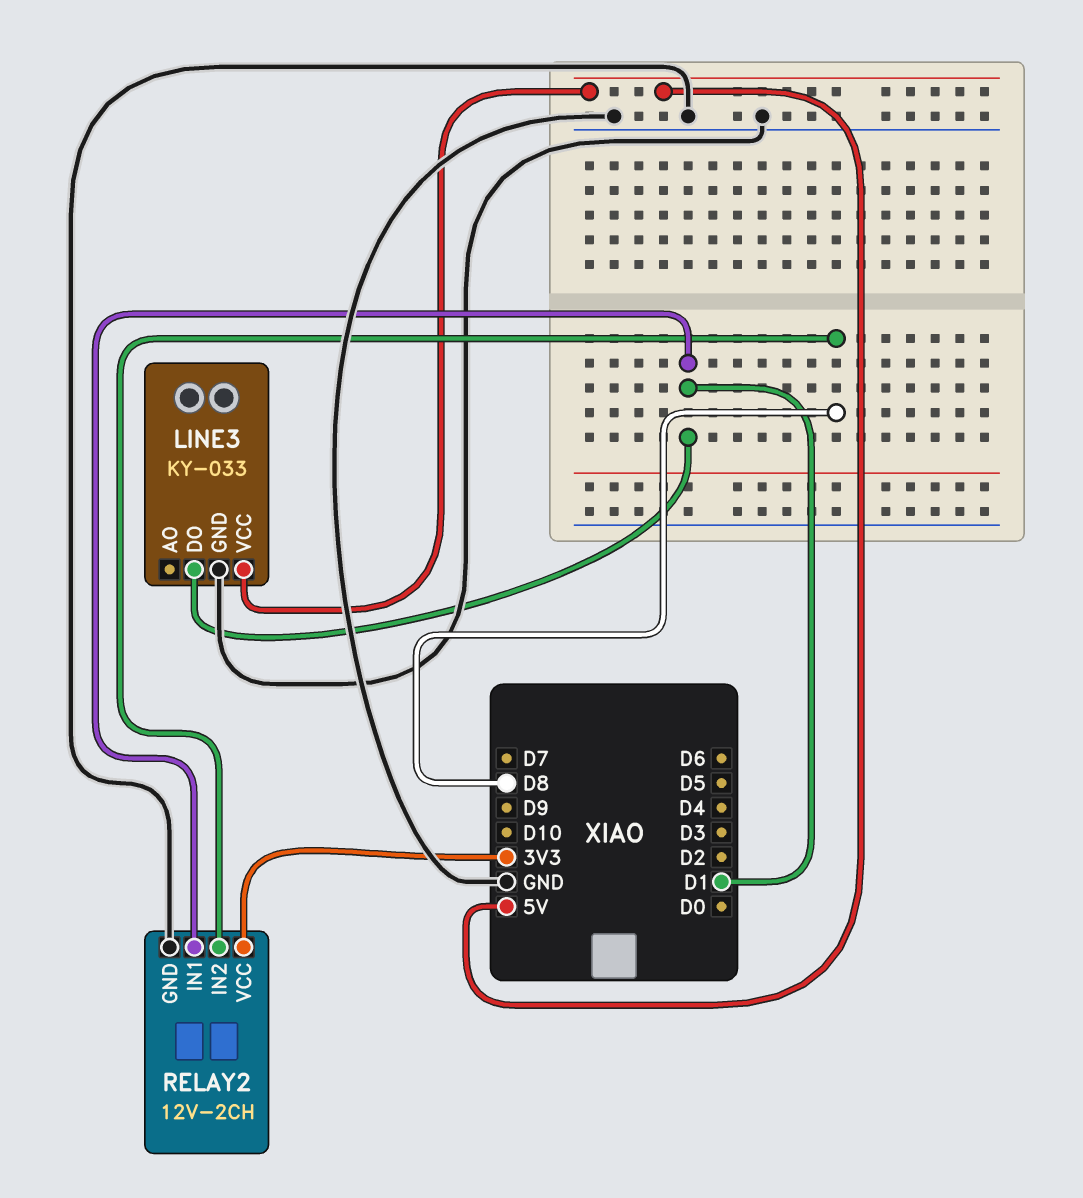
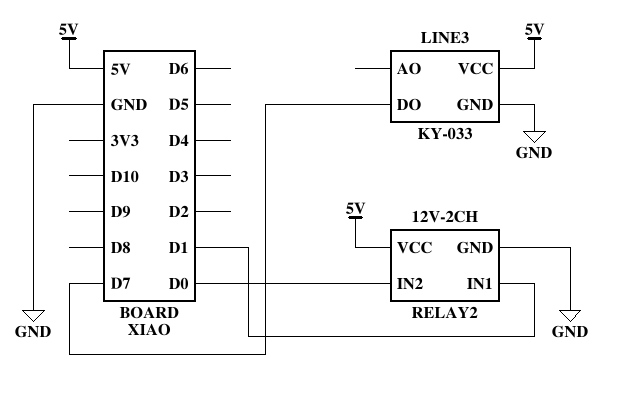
LINE3 pin DO: D1 -> D7
RELAY2 pin IN2: D8 -> D0
RELAY2 pin VCC: 3V3 -> 5V

